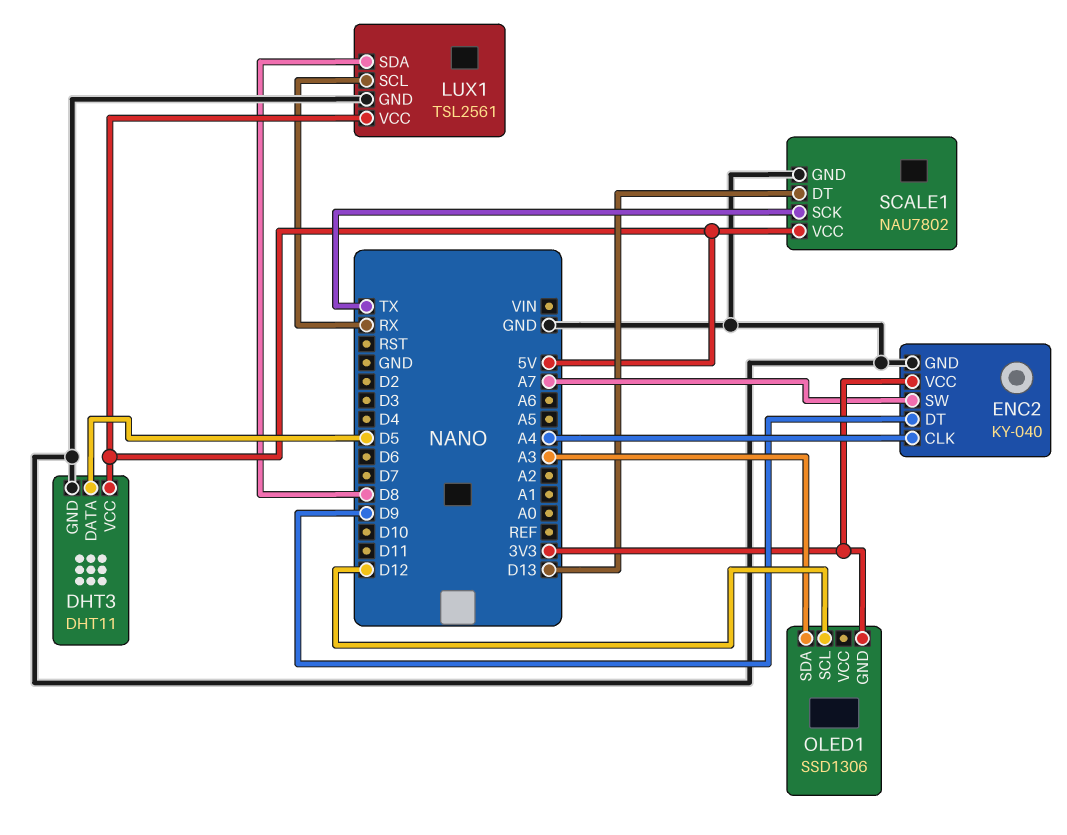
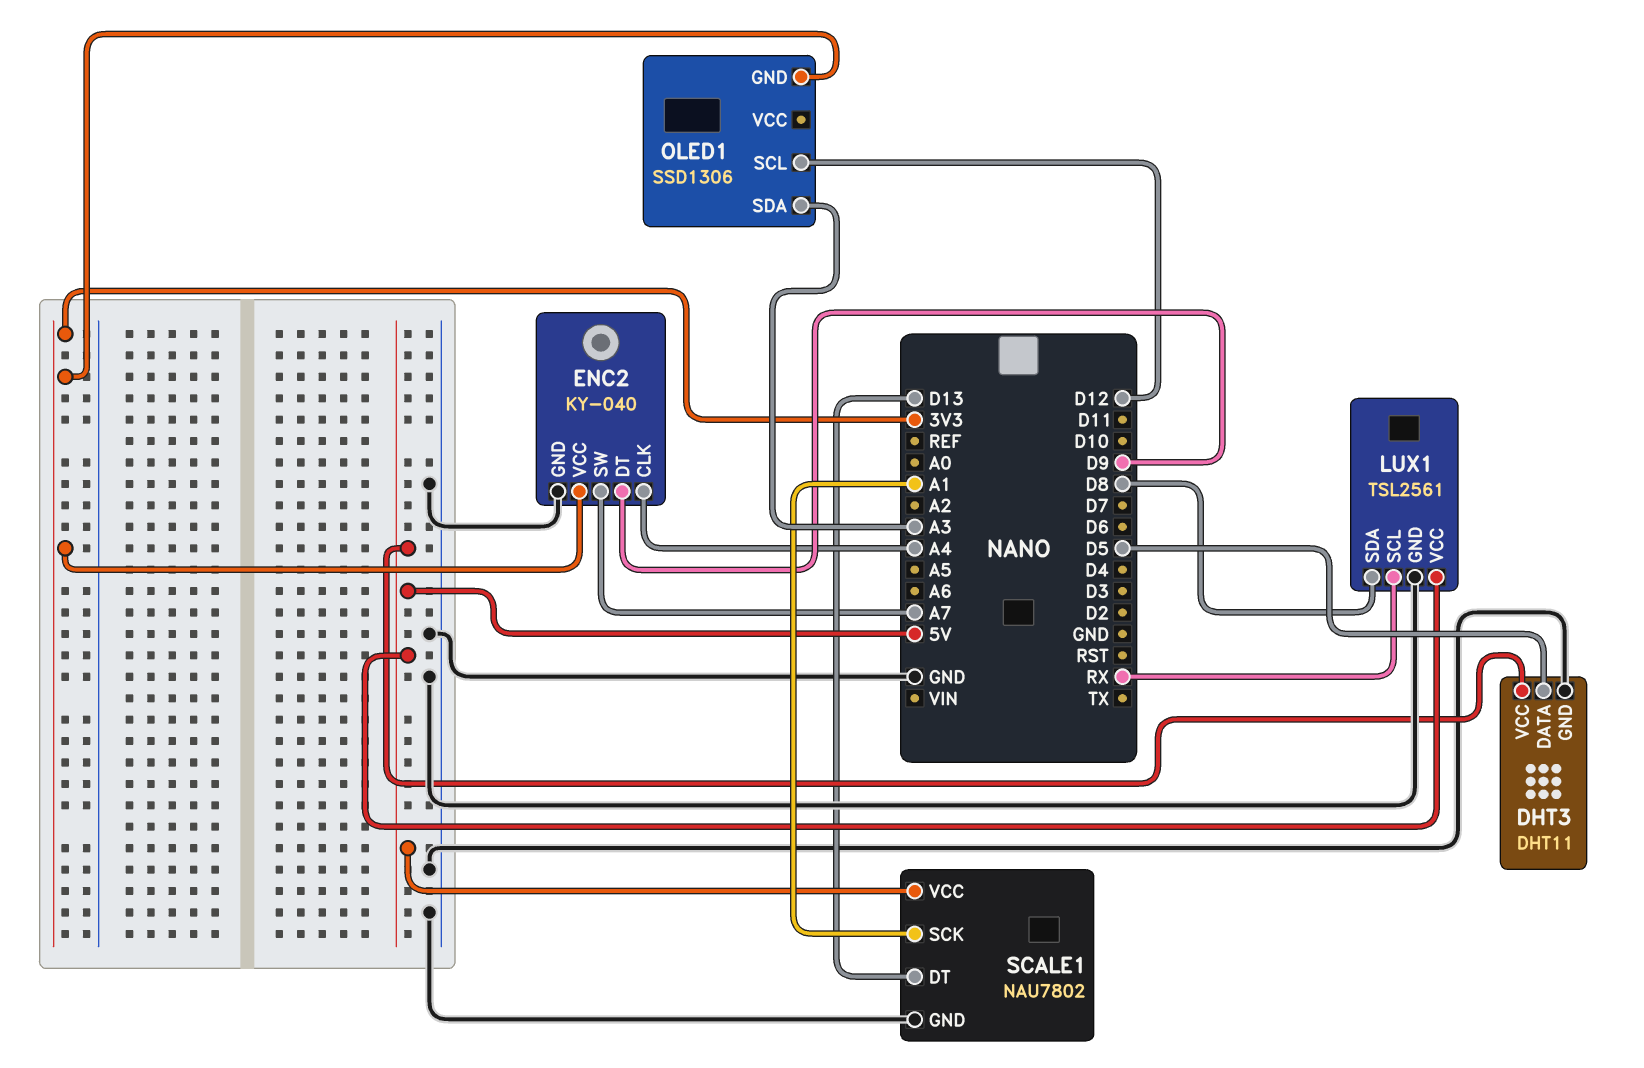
SCALE1 pin SCK: TX -> A1

